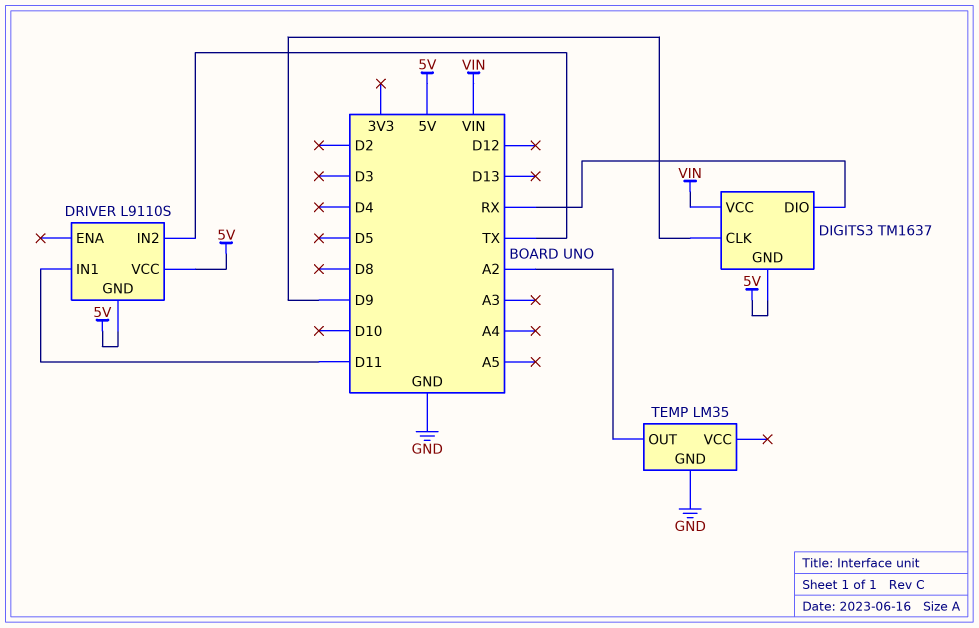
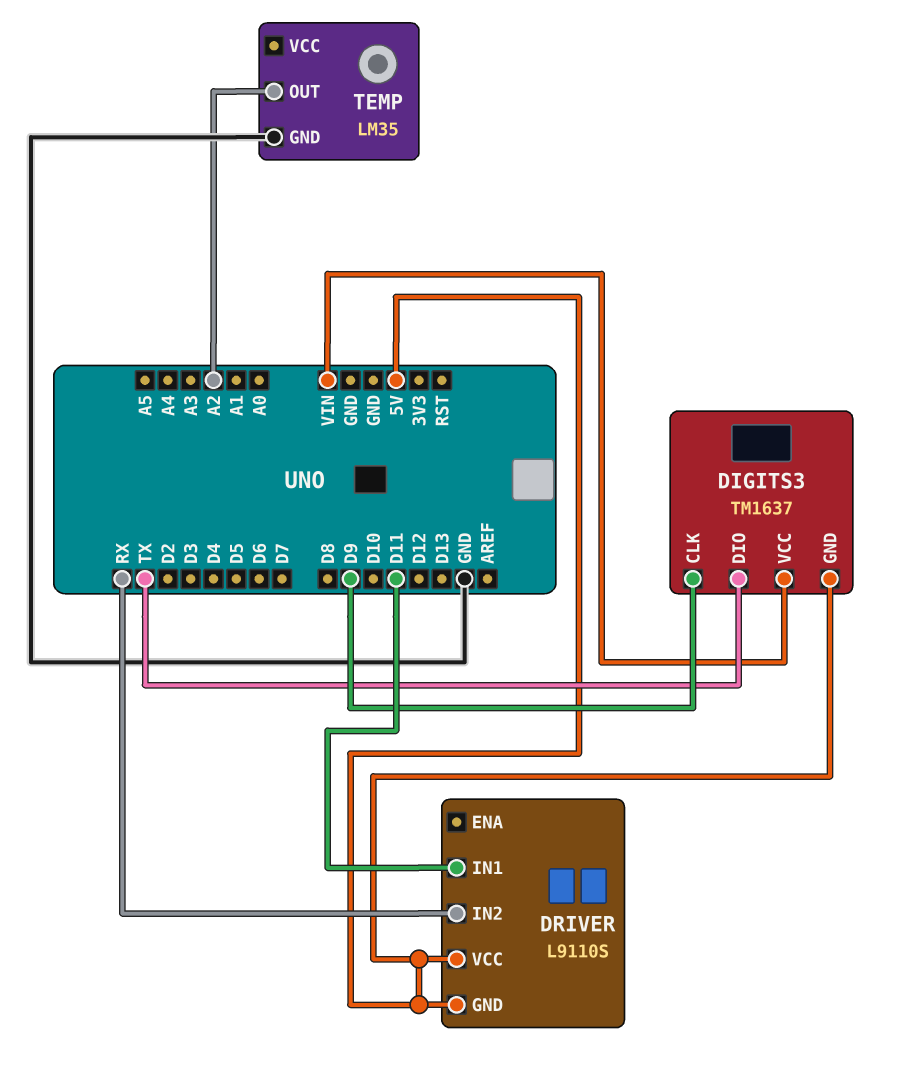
DIGITS3 pin DIO: RX -> TX
DRIVER pin IN2: TX -> RX

